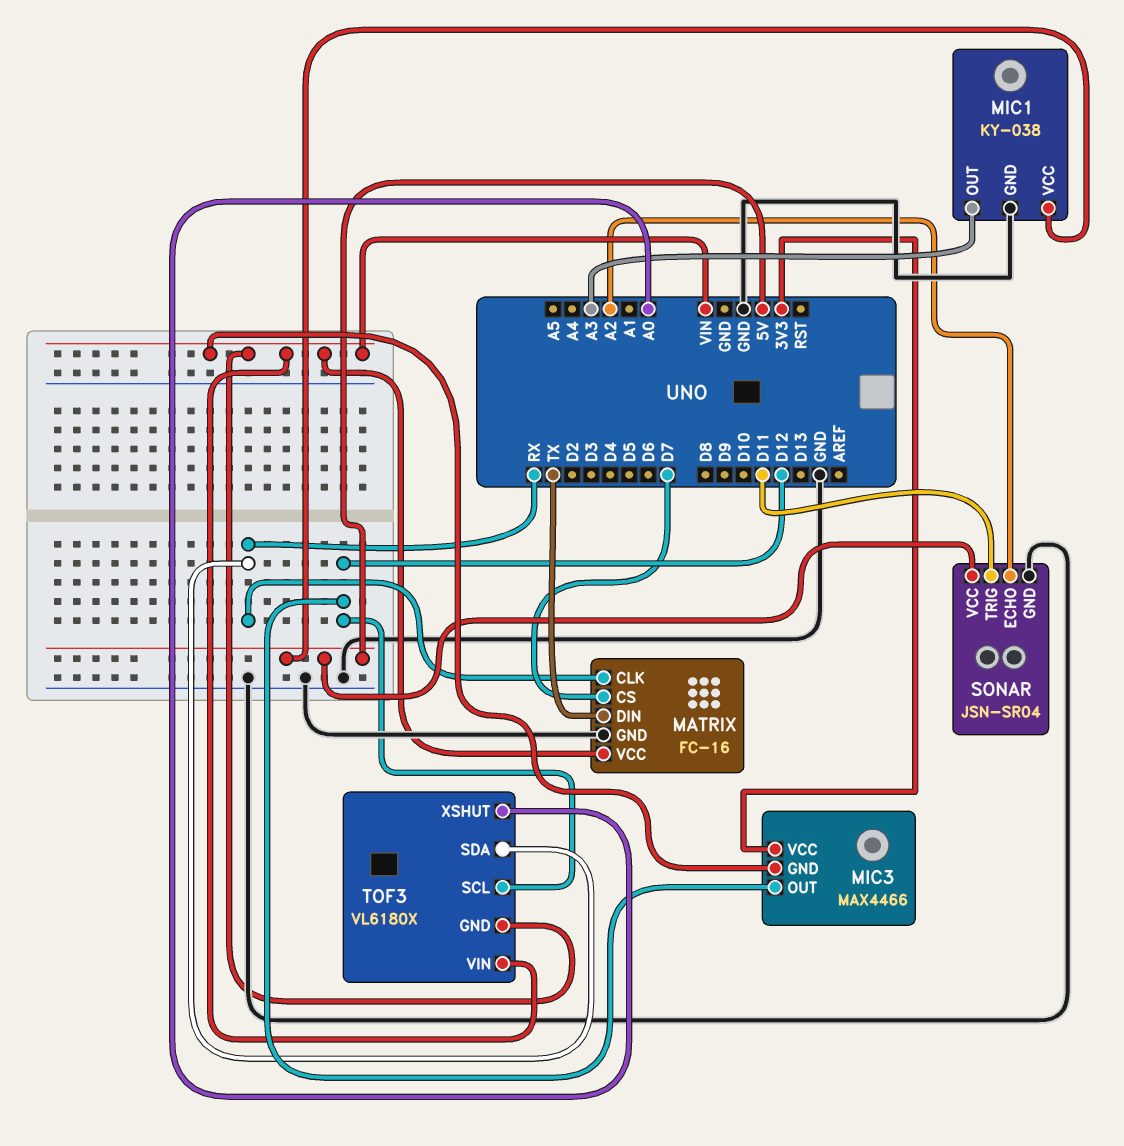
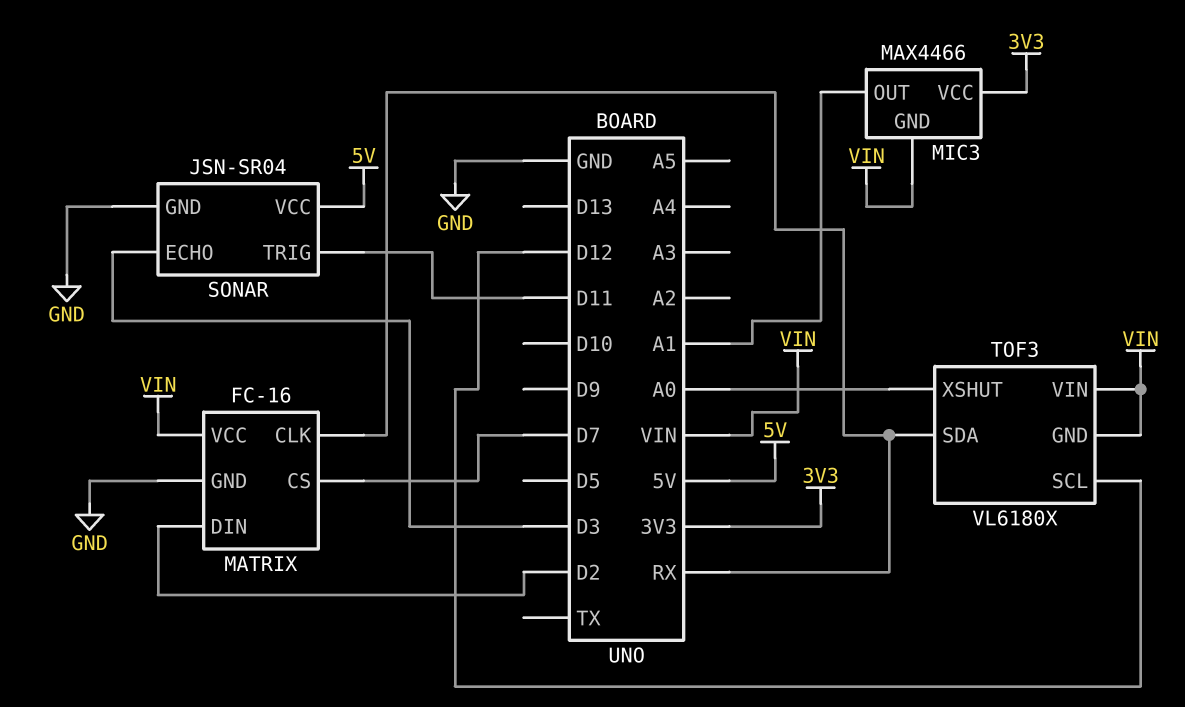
MATRIX pin DIN: TX -> D2
MIC1: KY-038 -> none
MIC1 pin GND: GND -> none
MIC1 pin OUT: A3 -> none
MIC1 pin VCC: 5V -> none
MIC3 pin OUT: D12 -> A1
SONAR pin ECHO: A2 -> D3

